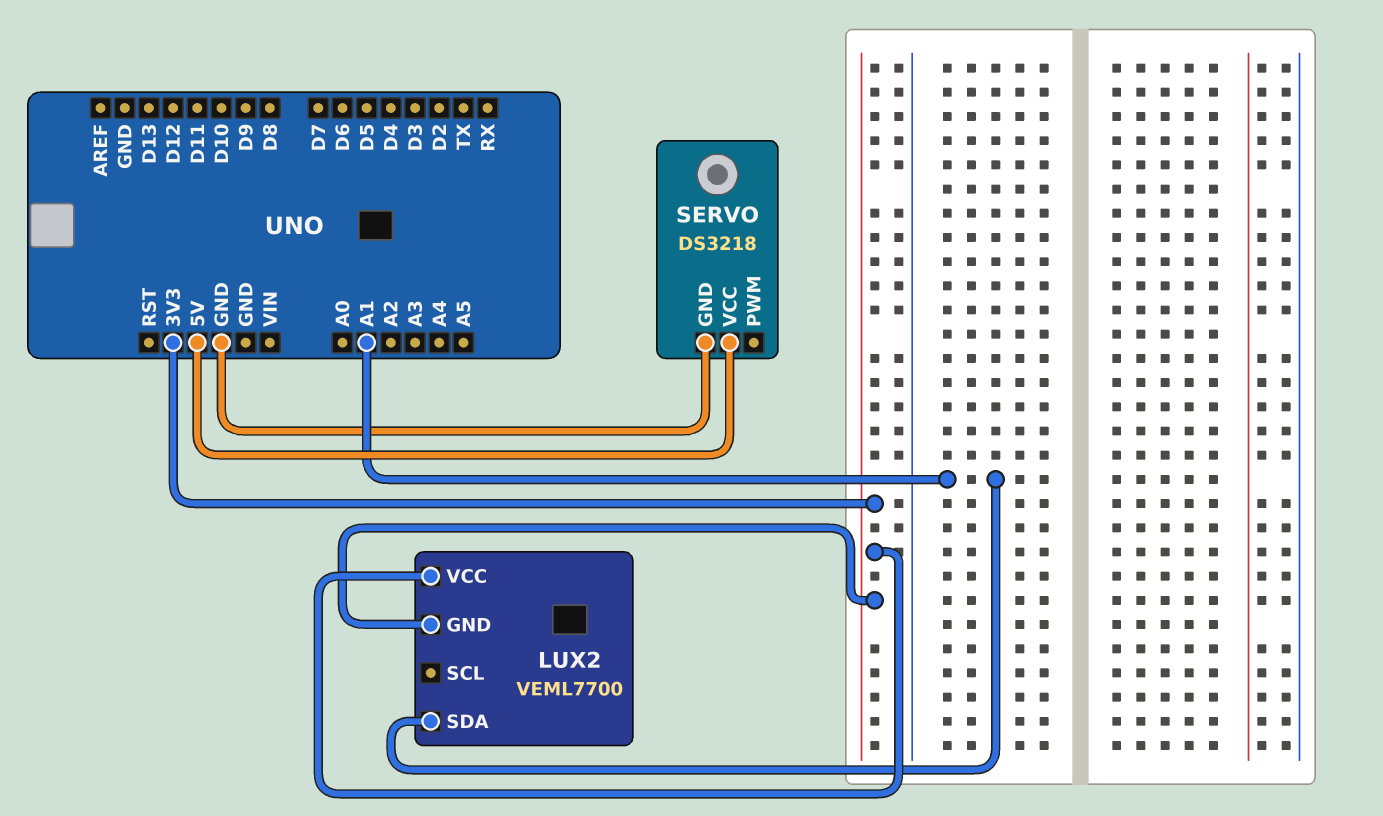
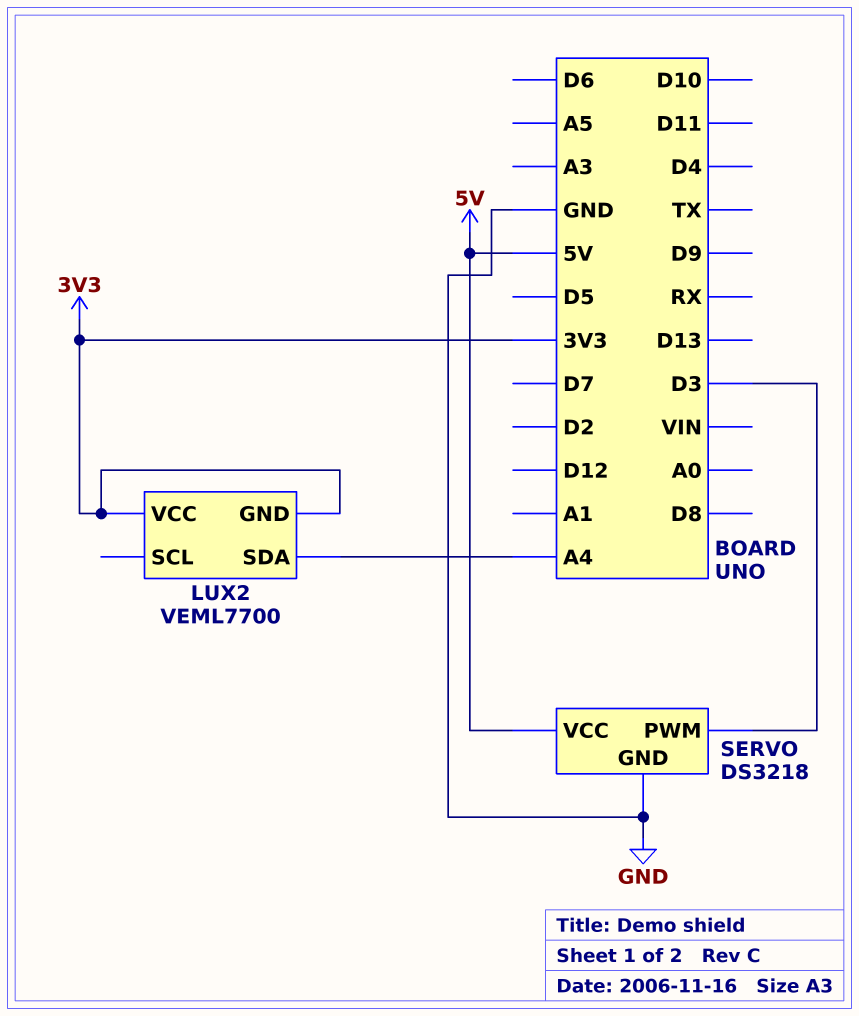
LUX2 pin SDA: A1 -> A4
SERVO pin PWM: none -> D3

